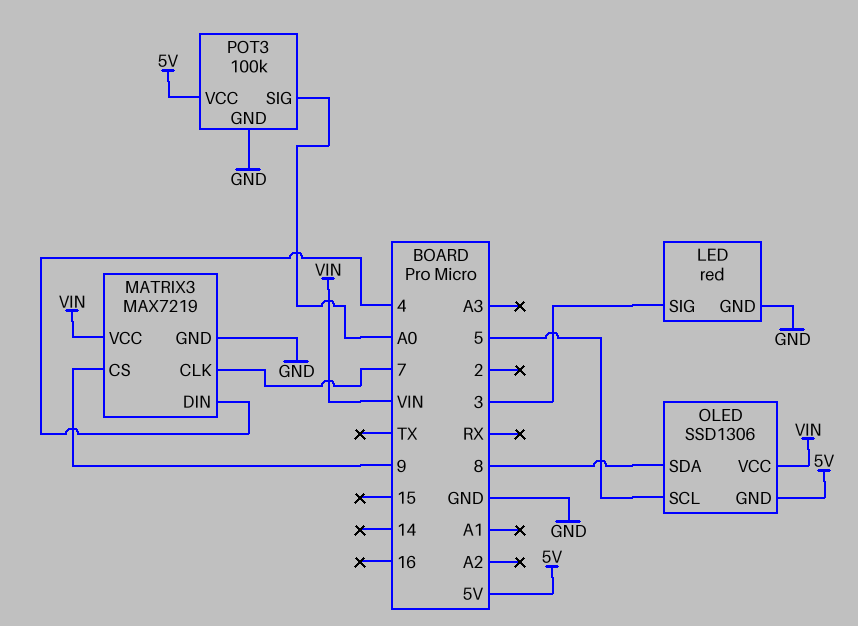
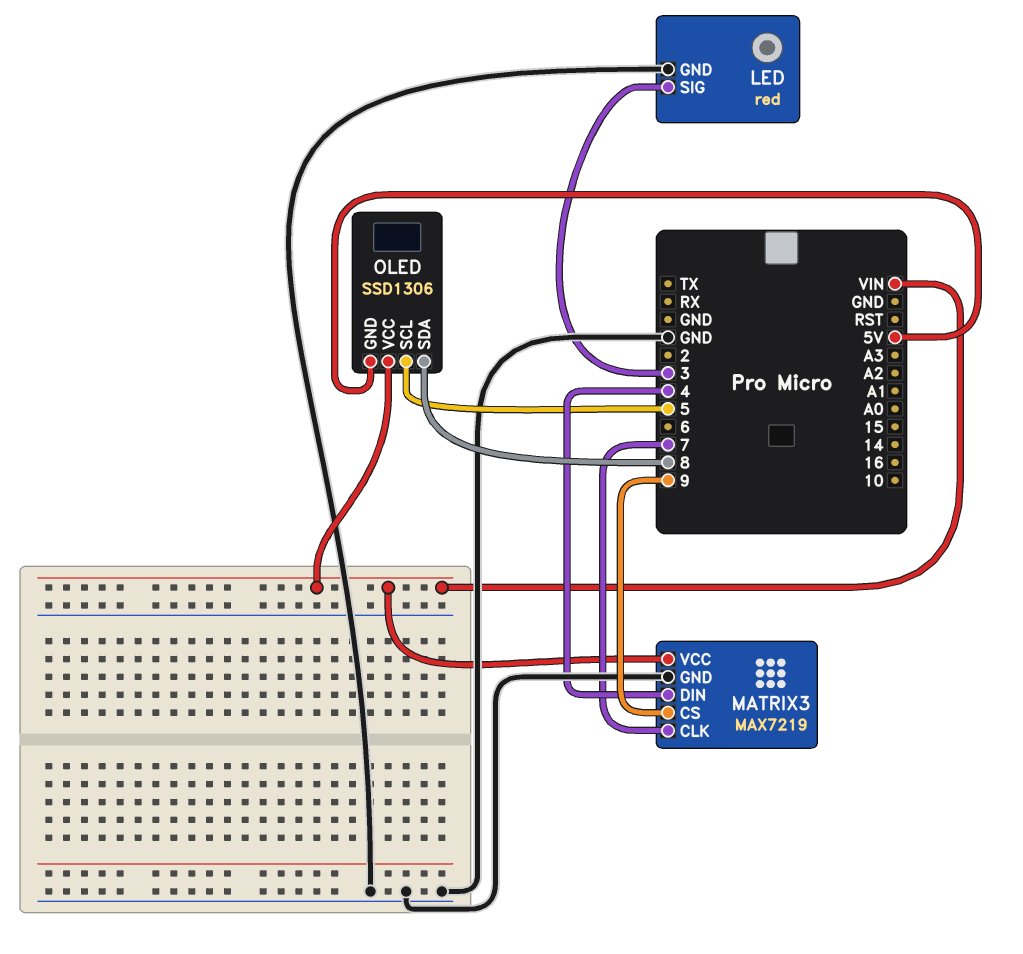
POT3: 100k -> none
POT3 pin GND: GND -> none
POT3 pin SIG: A0 -> none
POT3 pin VCC: 5V -> none

